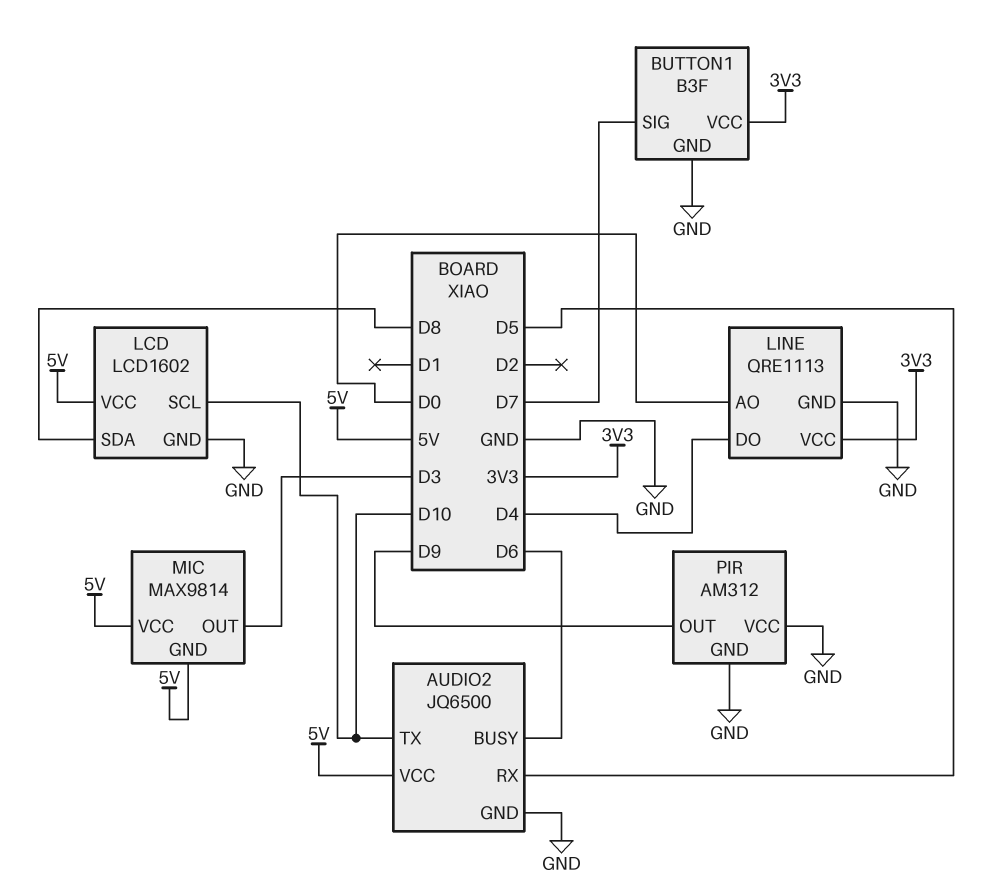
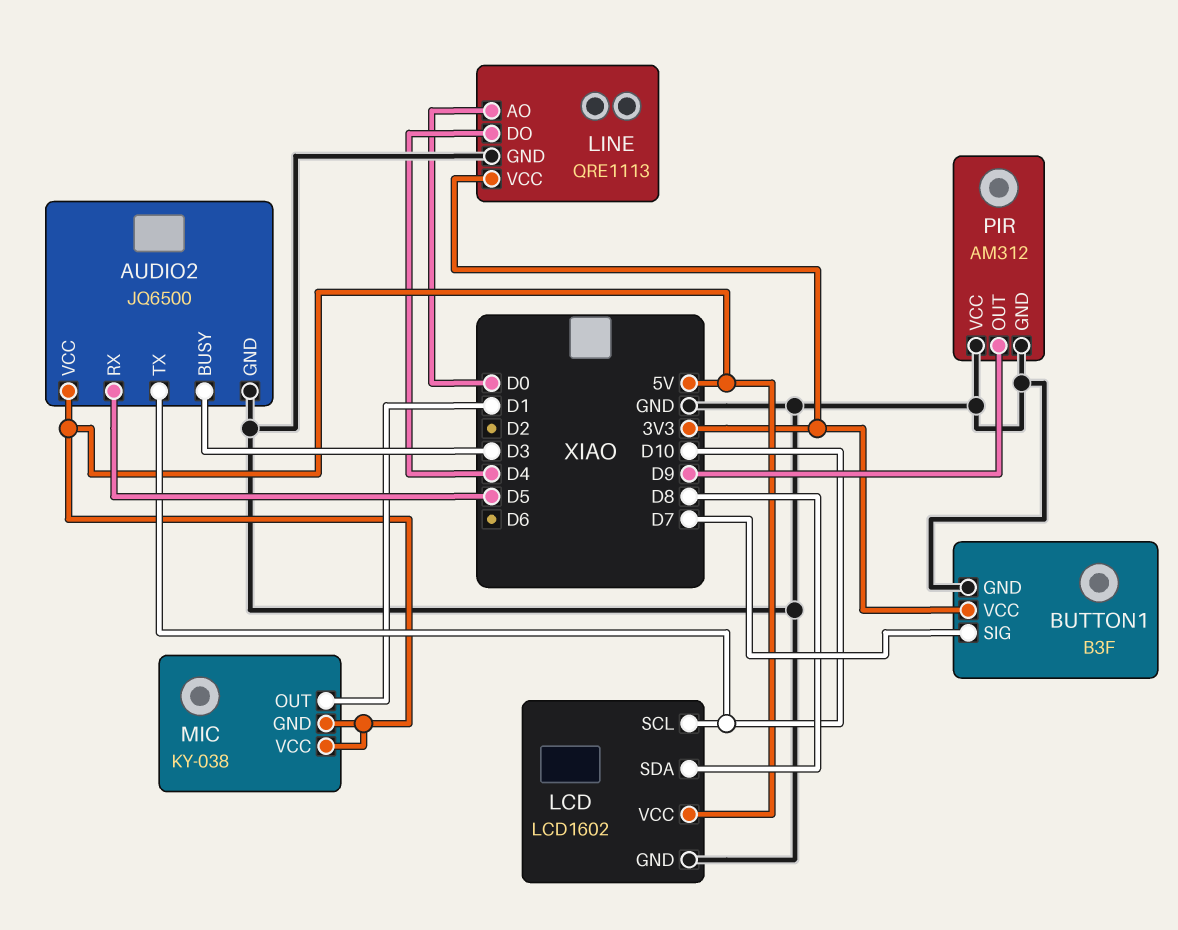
AUDIO2 pin BUSY: D6 -> D3
MIC: MAX9814 -> KY-038
MIC pin OUT: D3 -> D1

